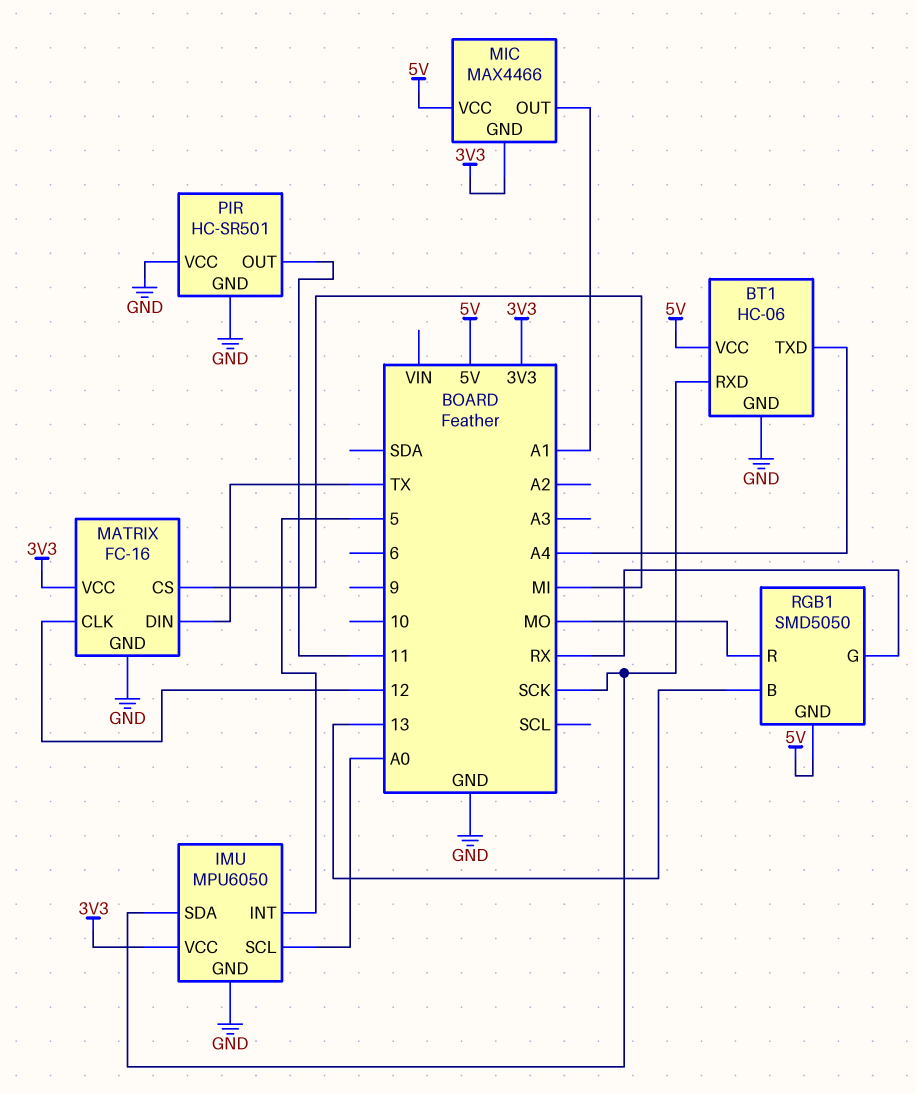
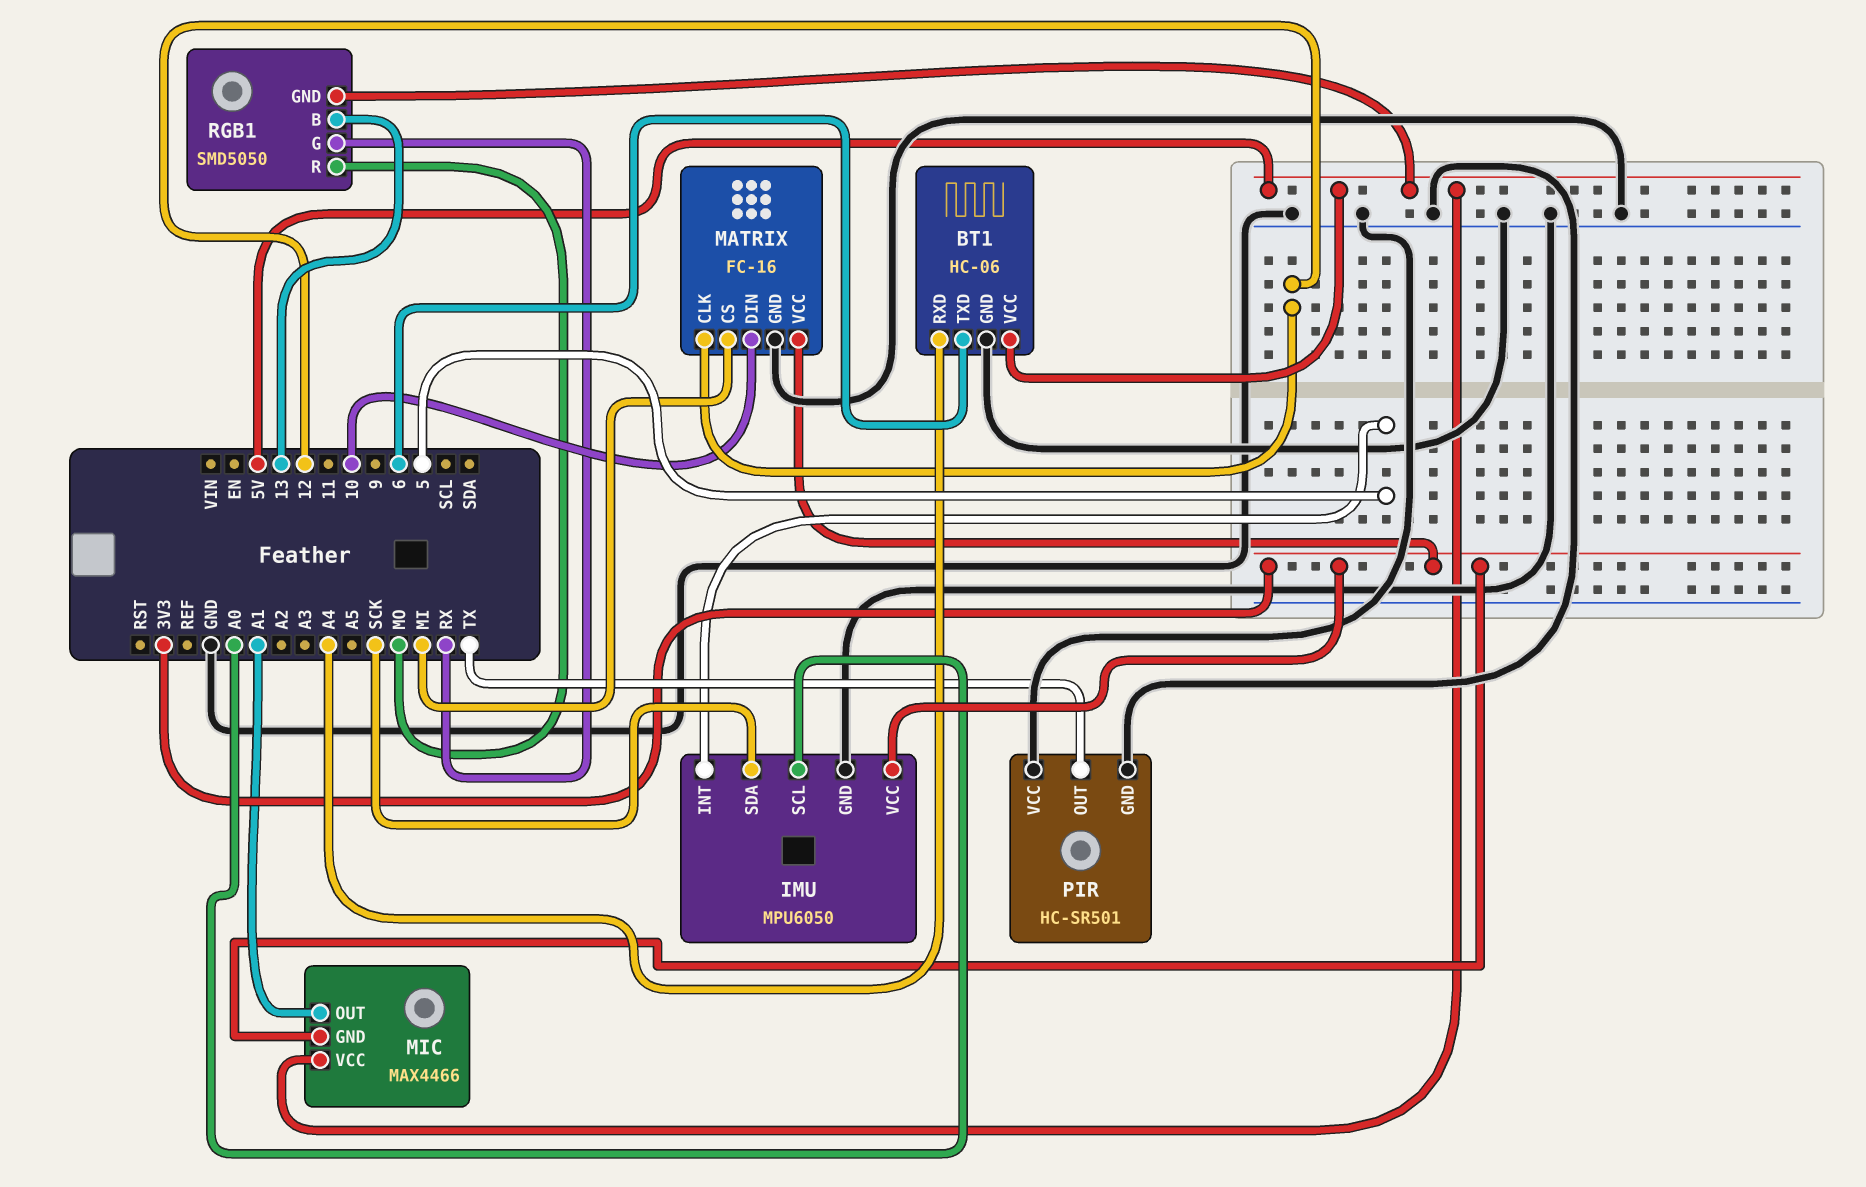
BT1 pin RXD: SCK -> A4
BT1 pin TXD: A4 -> 6
MATRIX pin DIN: TX -> 10
PIR pin OUT: 11 -> TX

